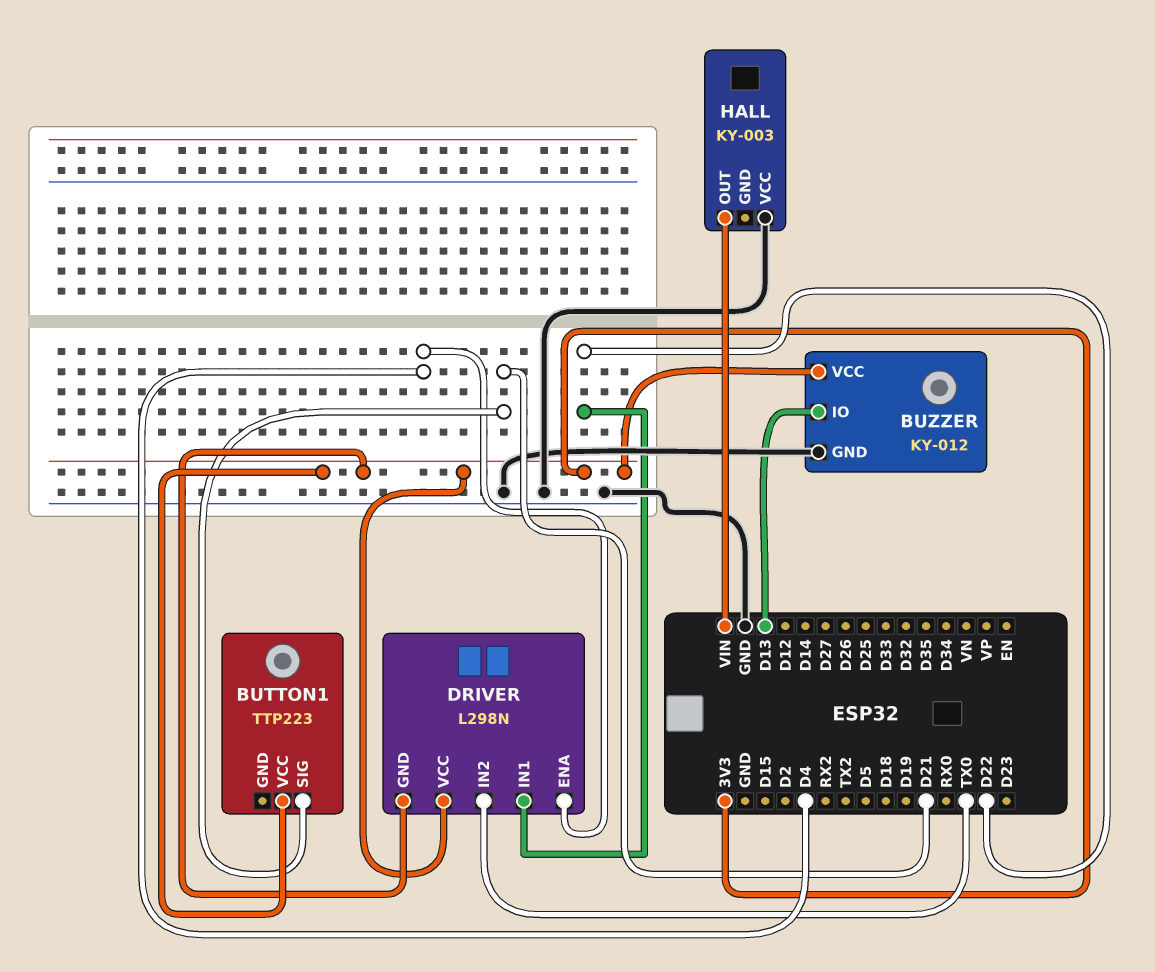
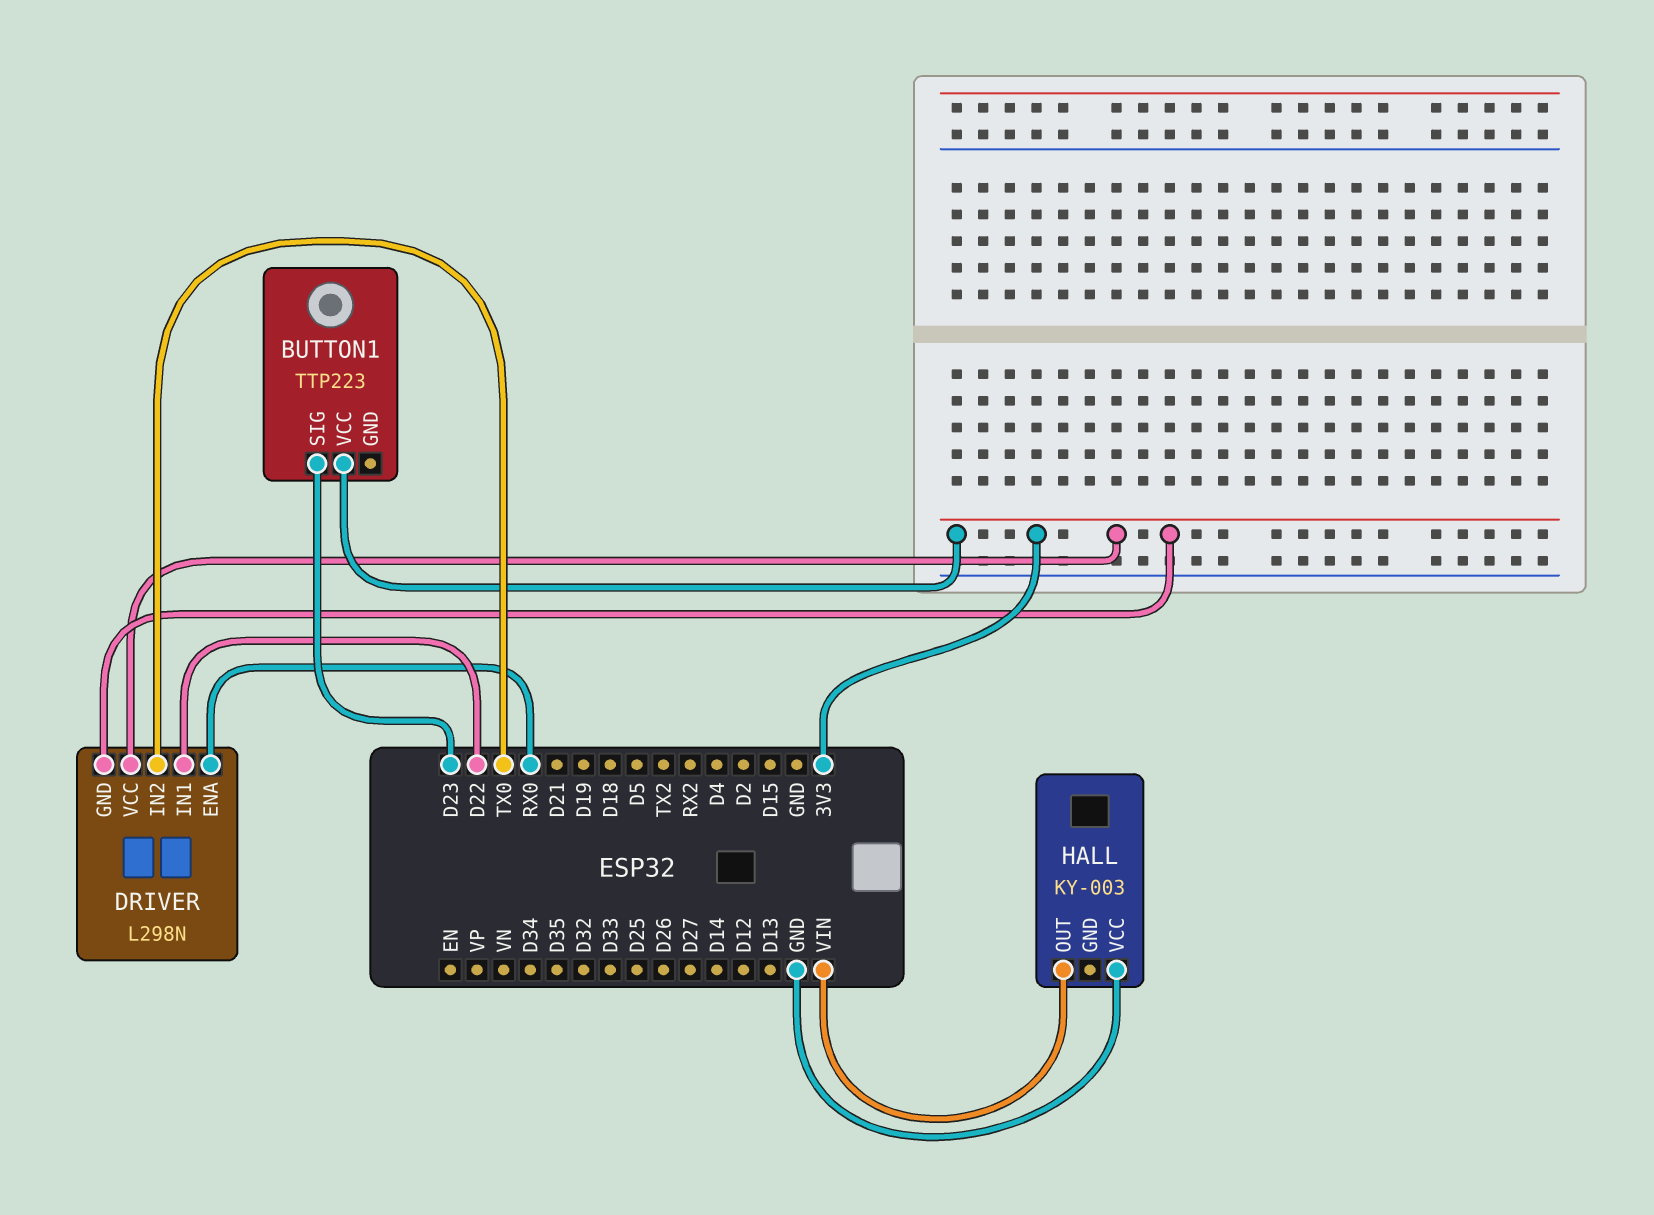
BUTTON1 pin SIG: D21 -> D23
BUZZER: KY-012 -> none
BUZZER pin GND: GND -> none
BUZZER pin IO: D13 -> none
BUZZER pin VCC: 3V3 -> none
DRIVER pin ENA: D4 -> RX0

